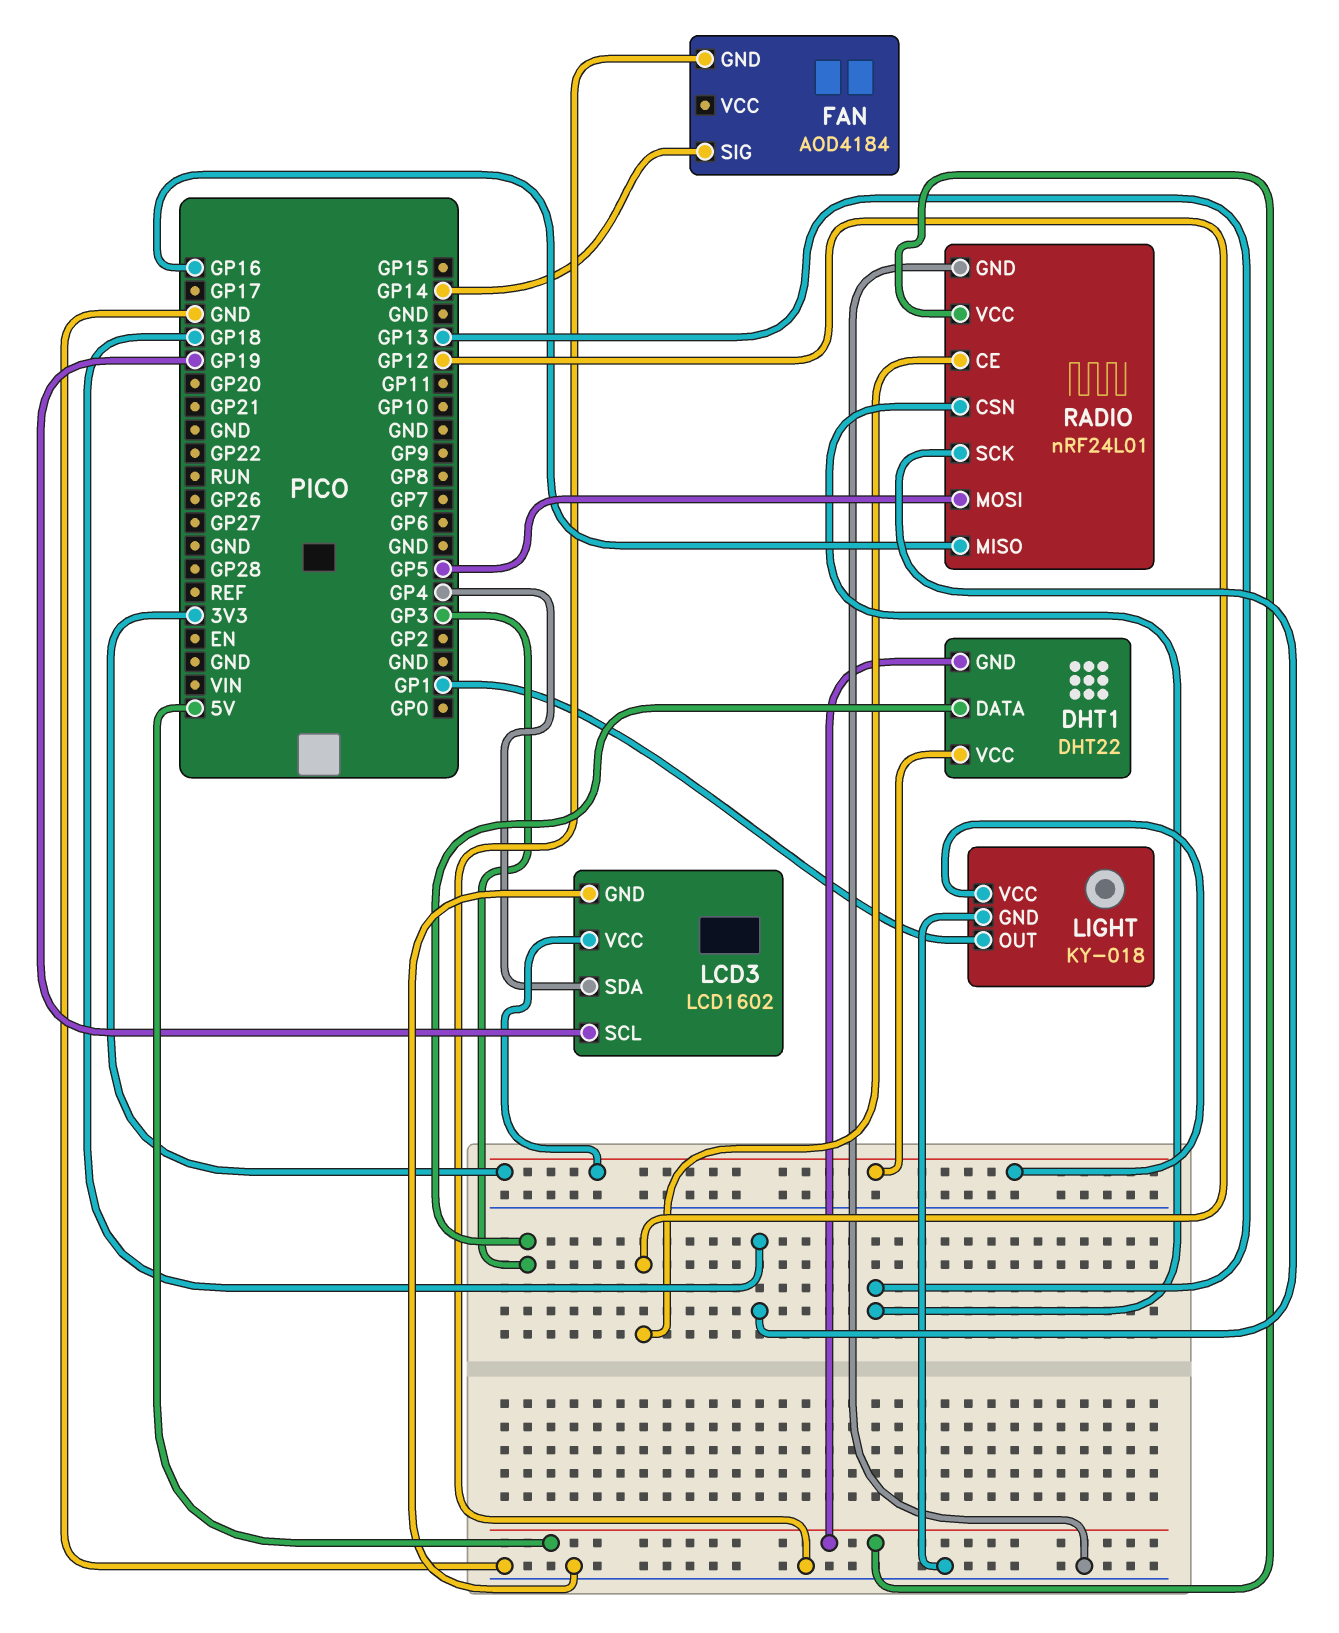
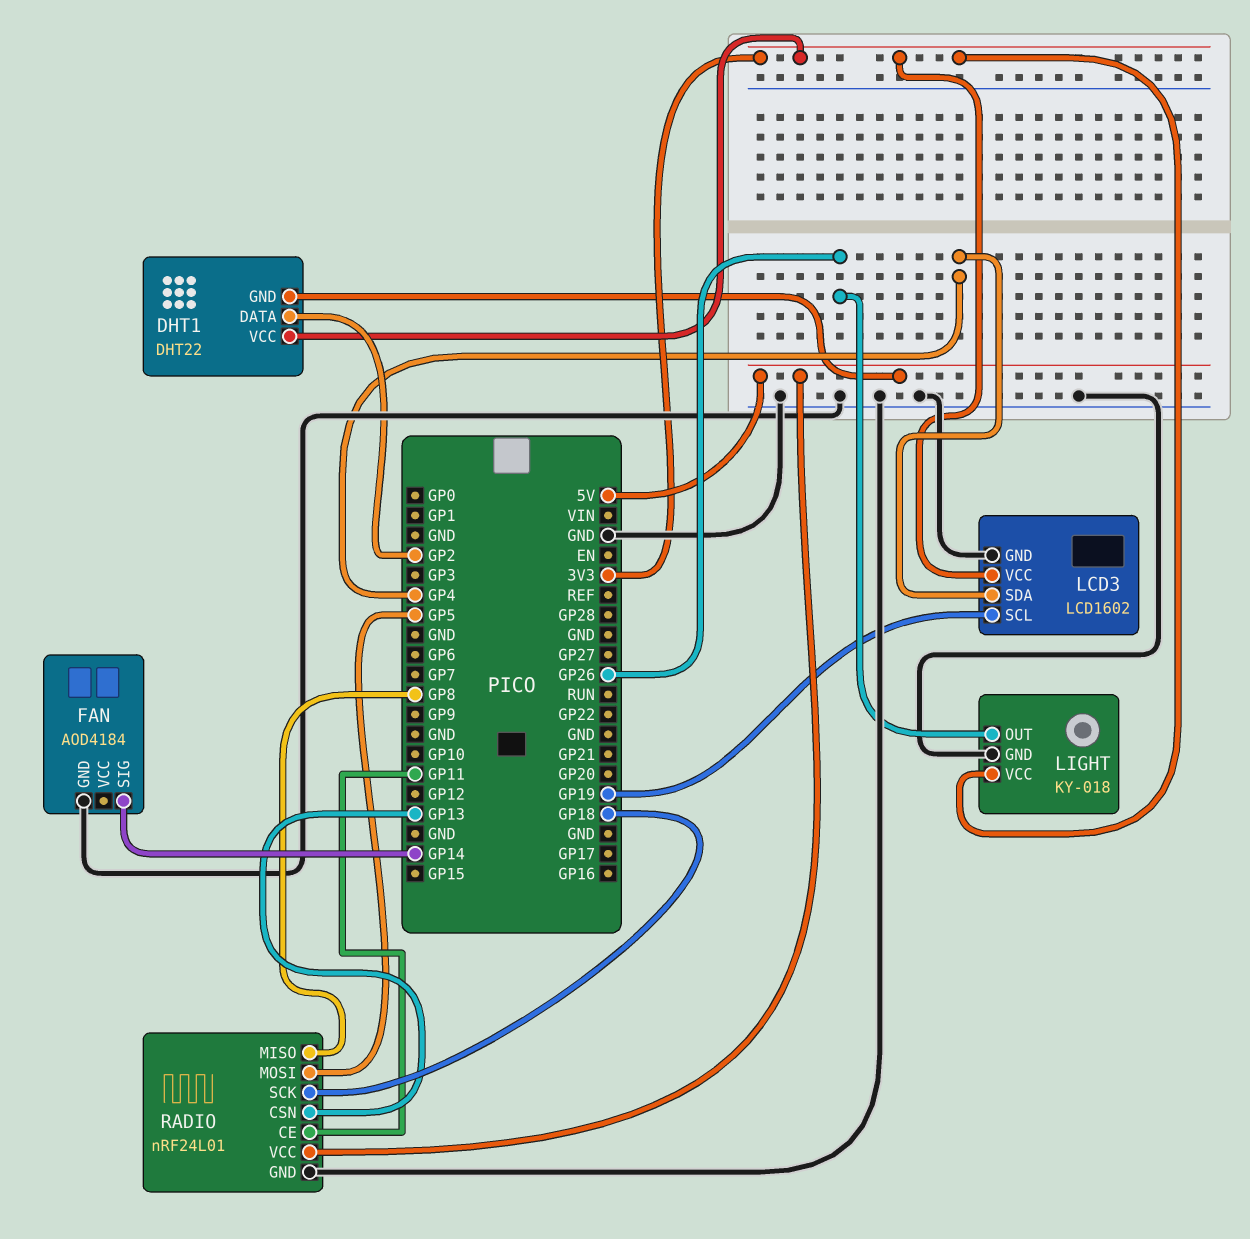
DHT1 pin DATA: GP3 -> GP2
LIGHT pin OUT: GP1 -> GP26
RADIO pin CE: GP12 -> GP11
RADIO pin MISO: GP16 -> GP8

